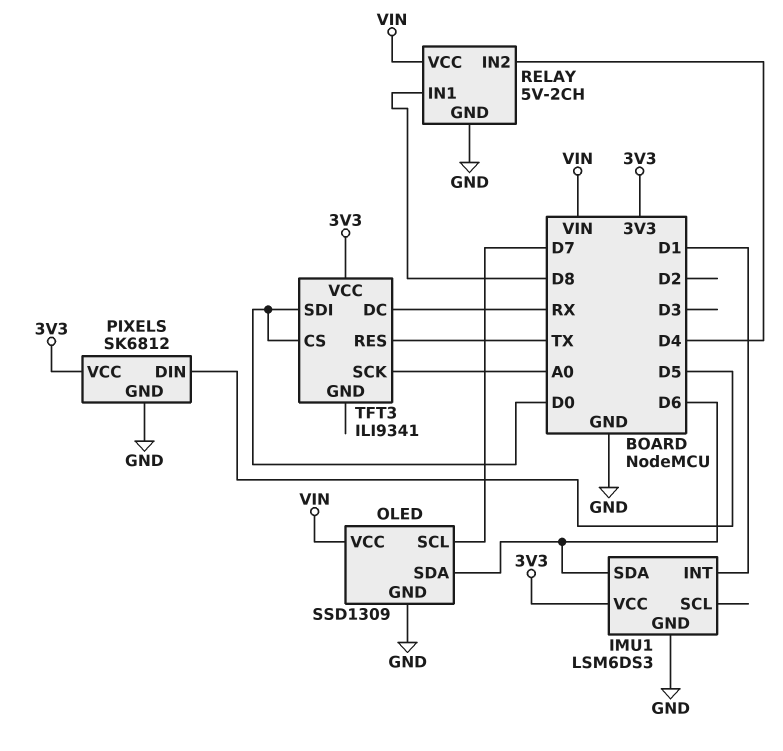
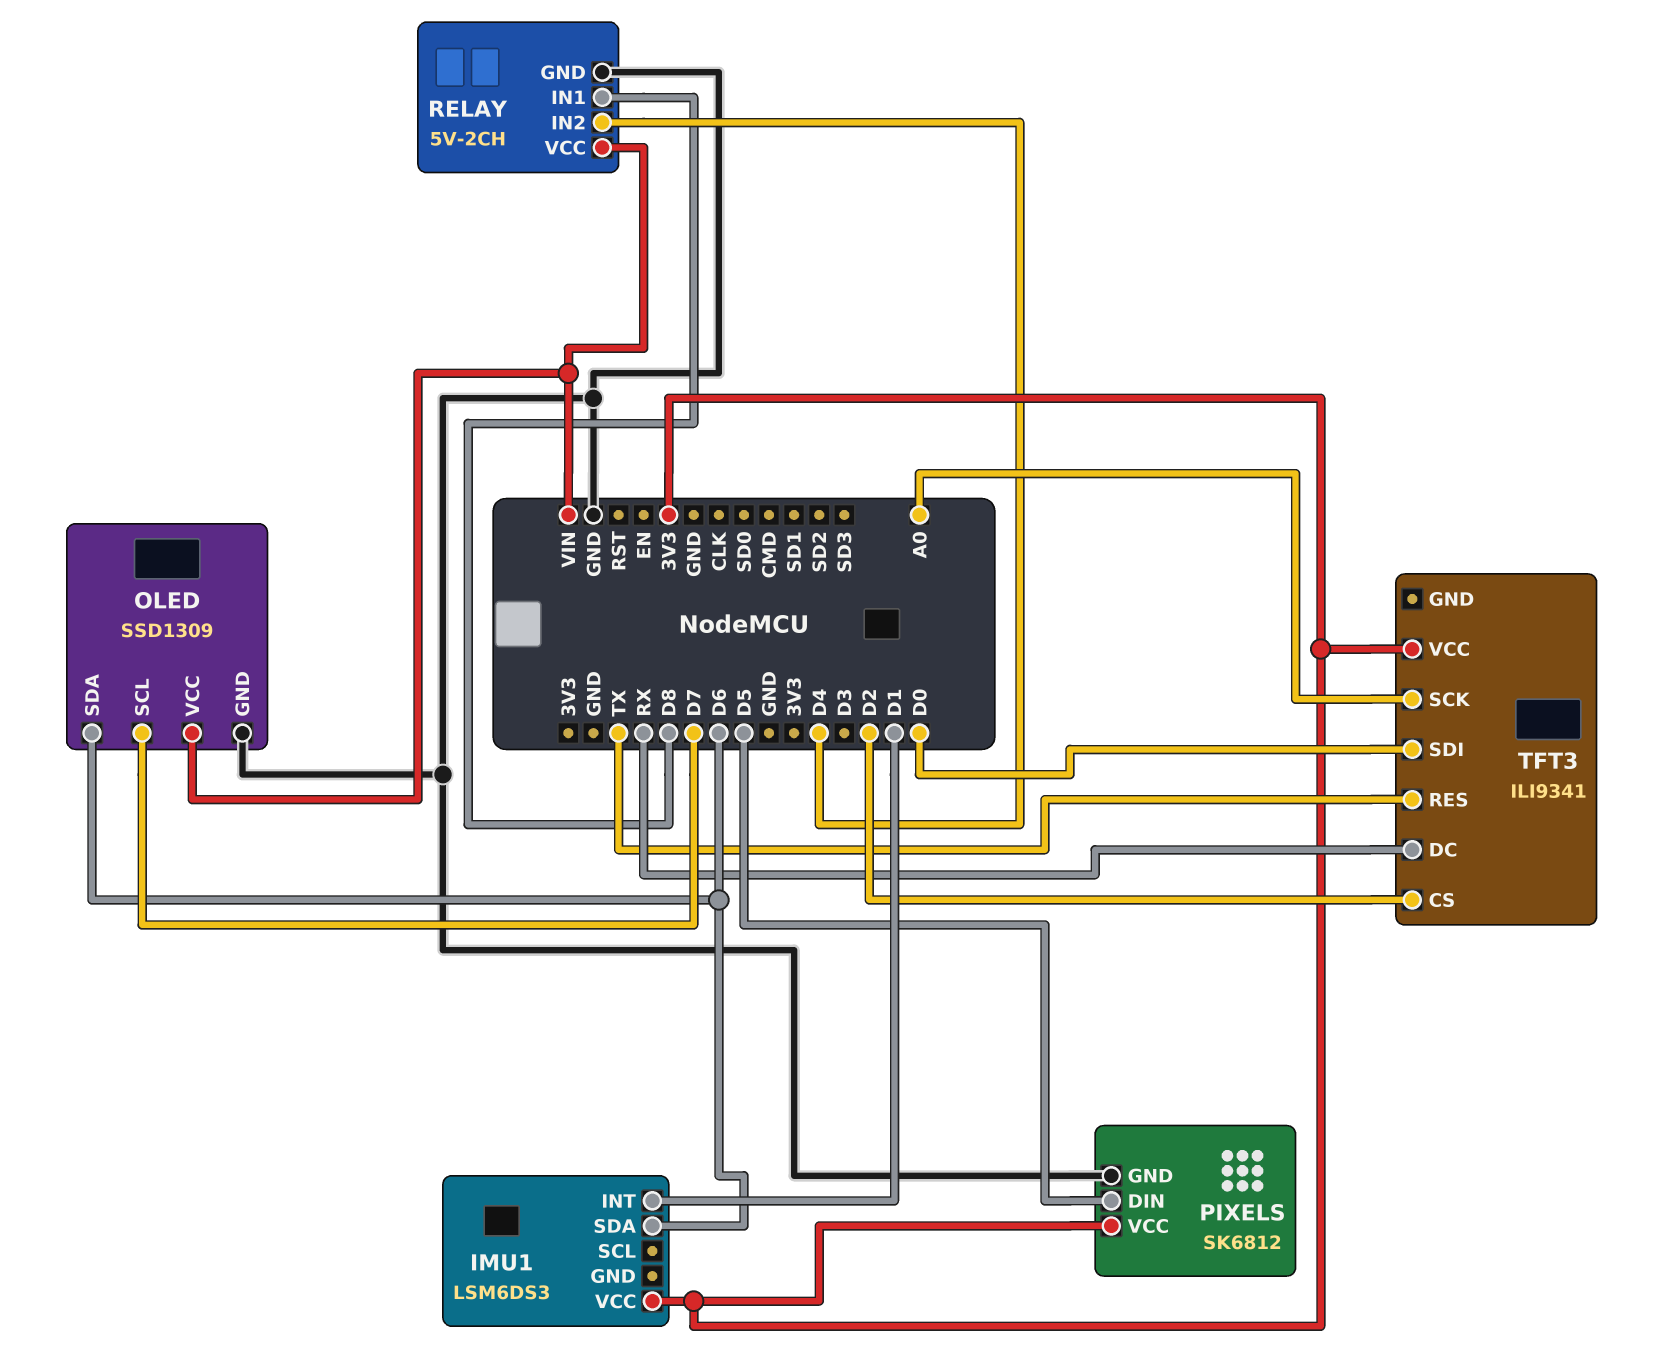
IMU1 pin GND: GND -> none
TFT3 pin CS: D0 -> D2

